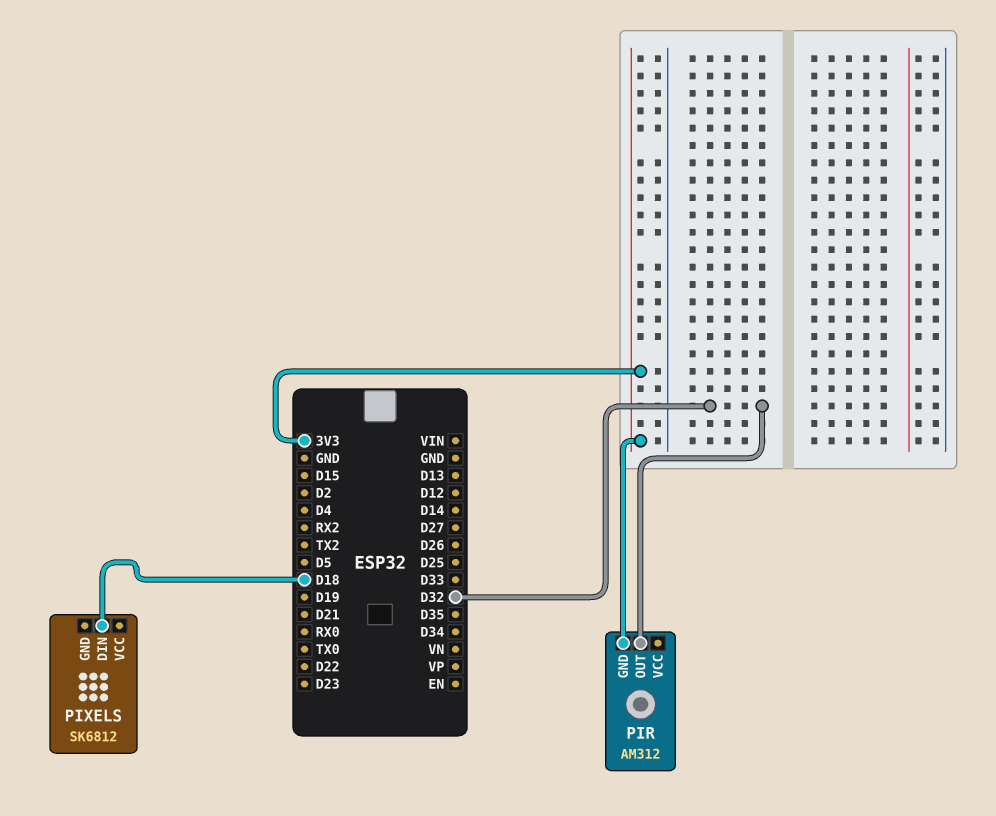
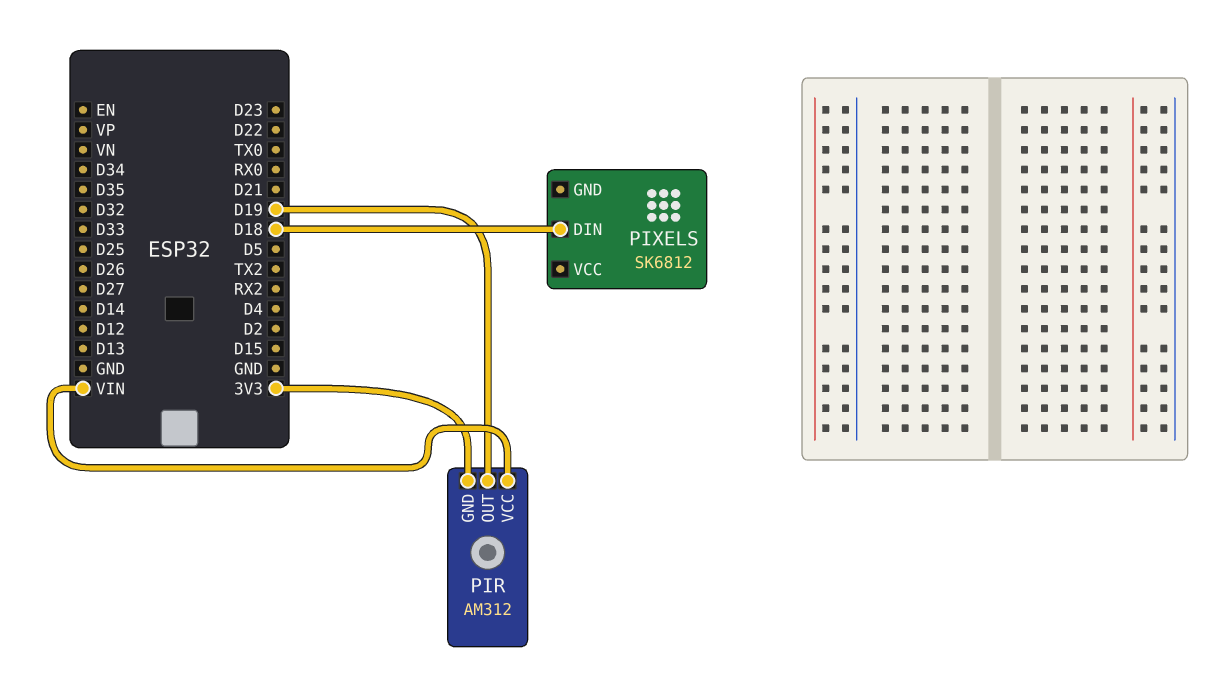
PIR pin OUT: D32 -> D19
PIR pin VCC: none -> VIN

